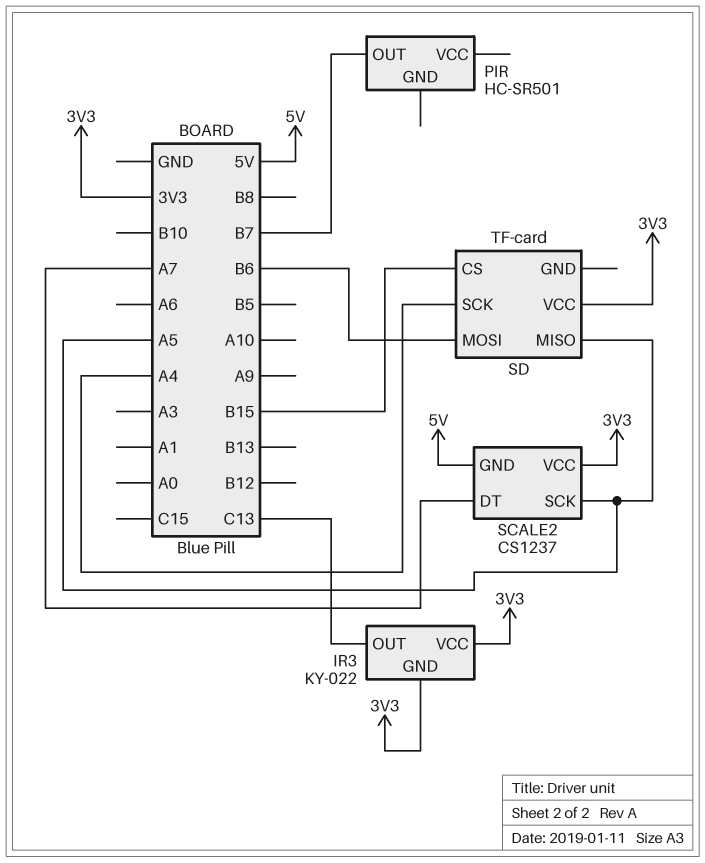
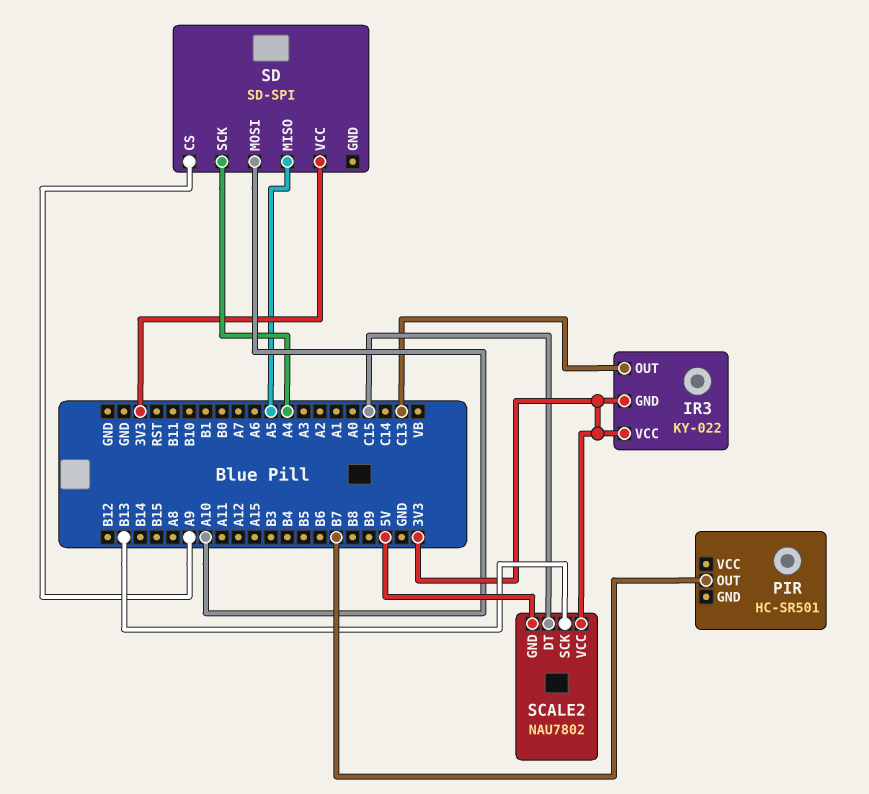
SCALE2: CS1237 -> NAU7802
SCALE2 pin DT: A7 -> C15
SCALE2 pin SCK: A5 -> B13
SD: TF-card -> SD-SPI
SD pin CS: B15 -> A9
SD pin MOSI: B6 -> A10

